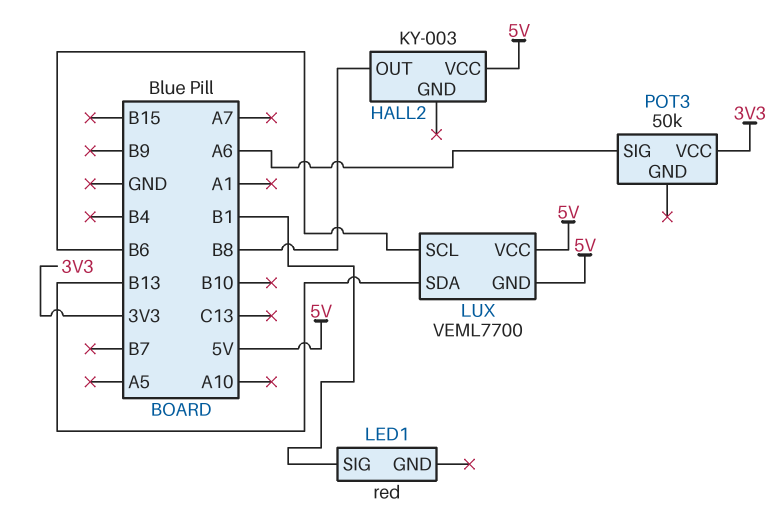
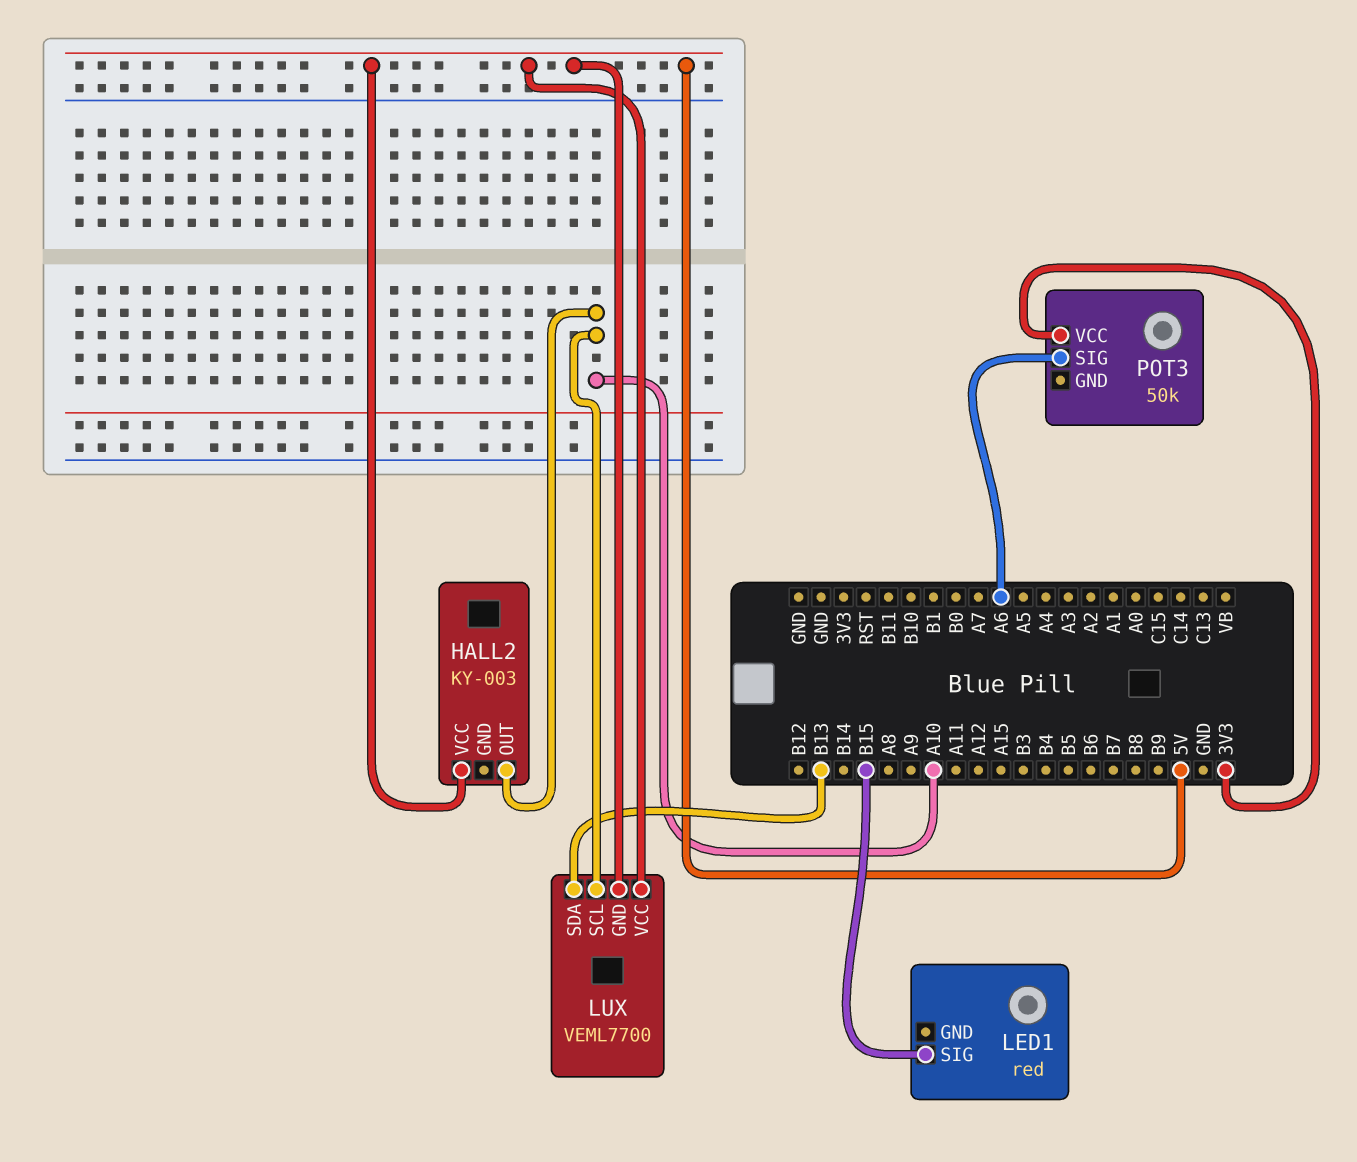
HALL2 pin OUT: B8 -> A10
LED1 pin SIG: B1 -> B15
LUX pin SCL: B6 -> A10

